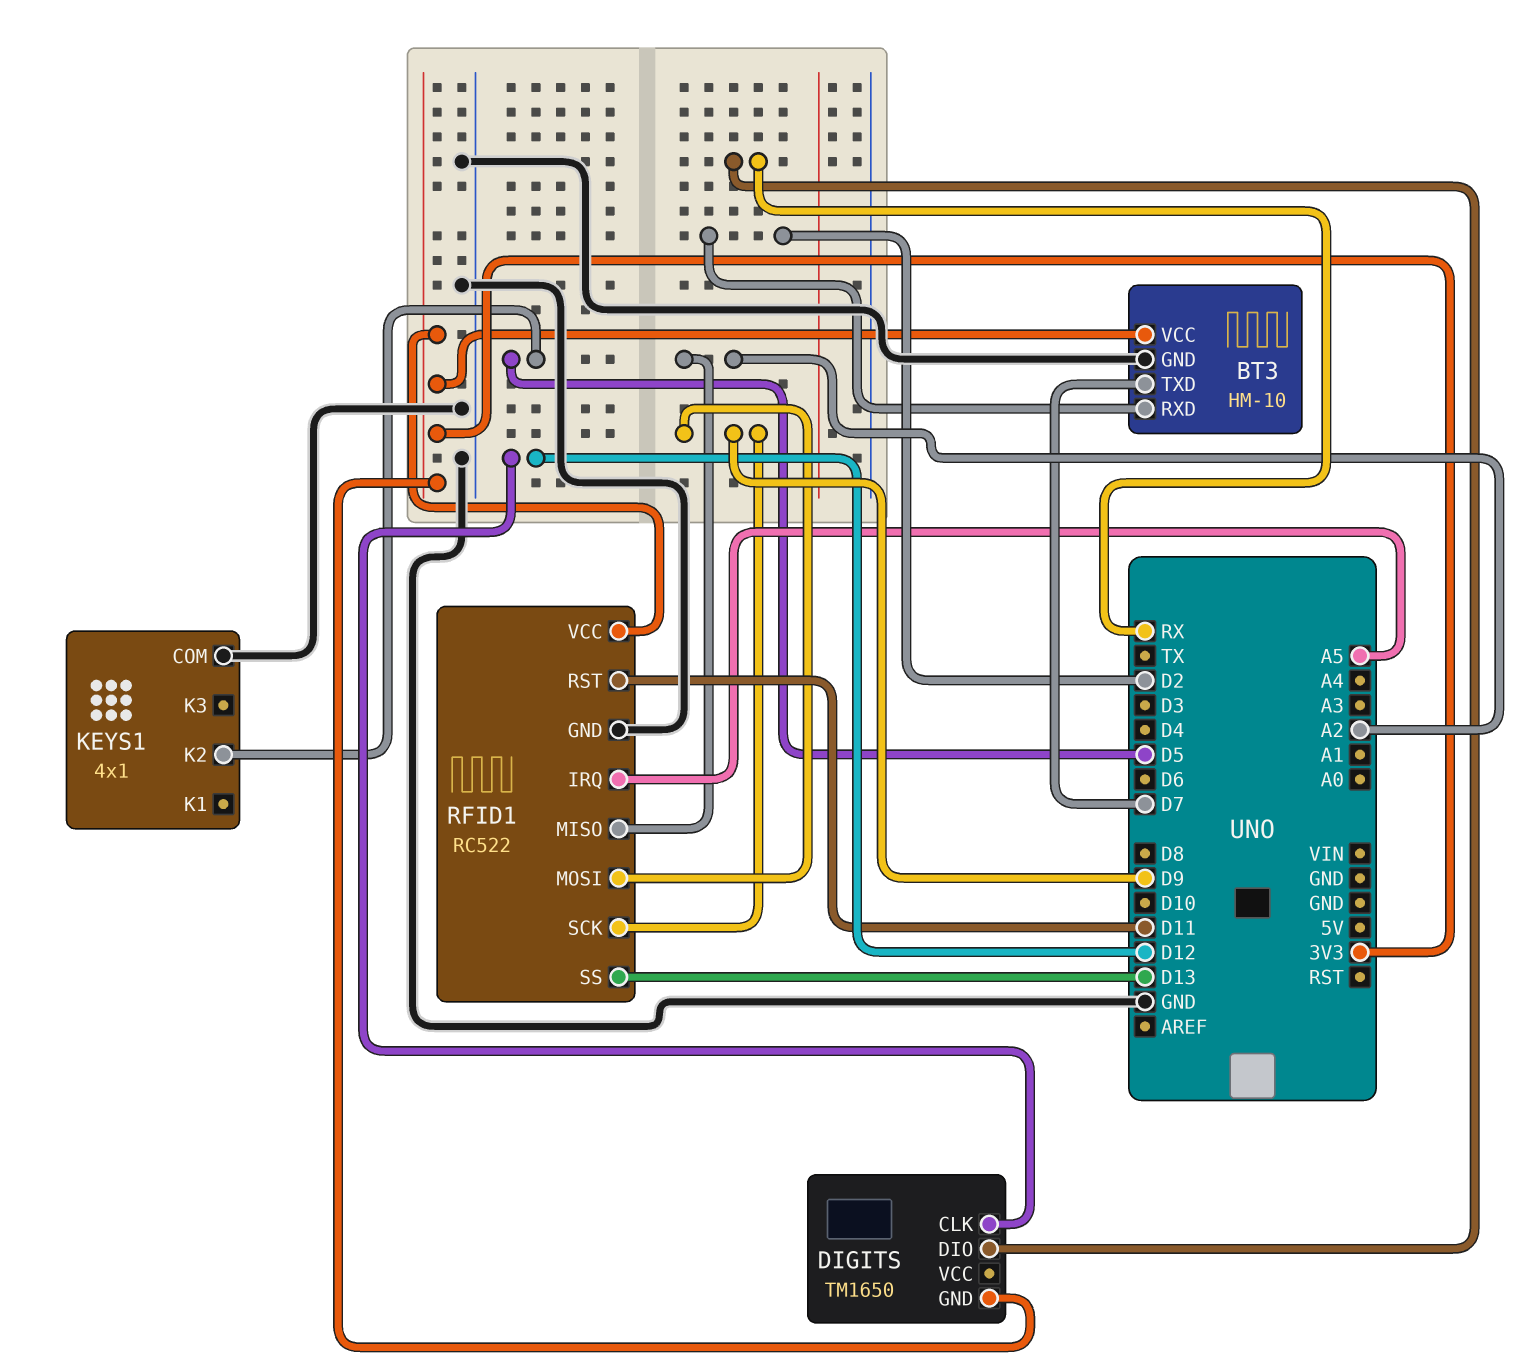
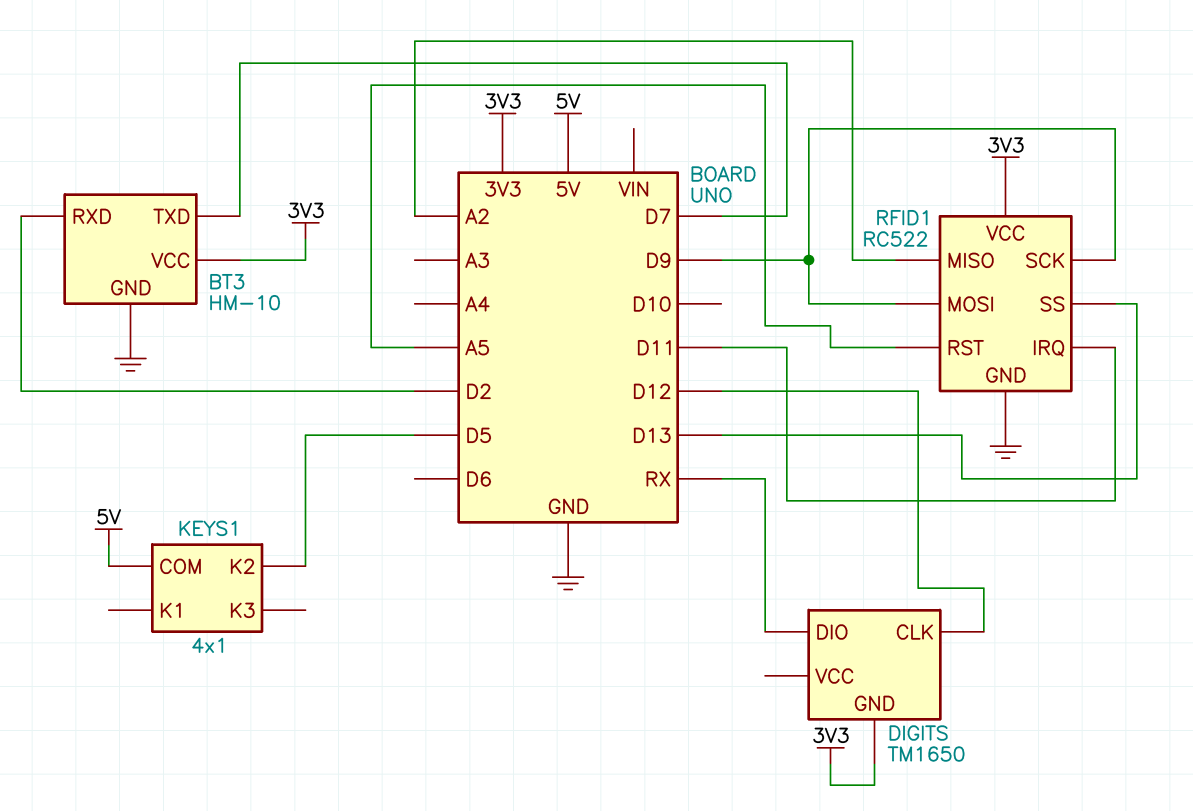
KEYS1 pin COM: GND -> 5V
RFID1 pin IRQ: A5 -> D11
RFID1 pin RST: D11 -> A5

